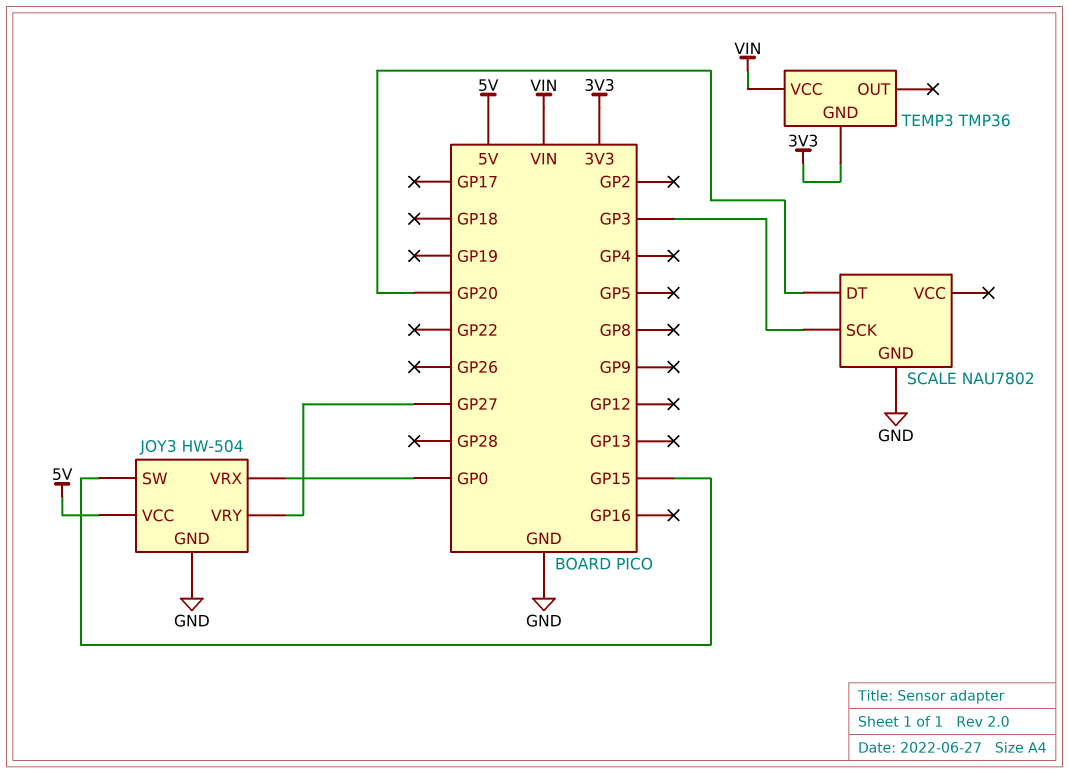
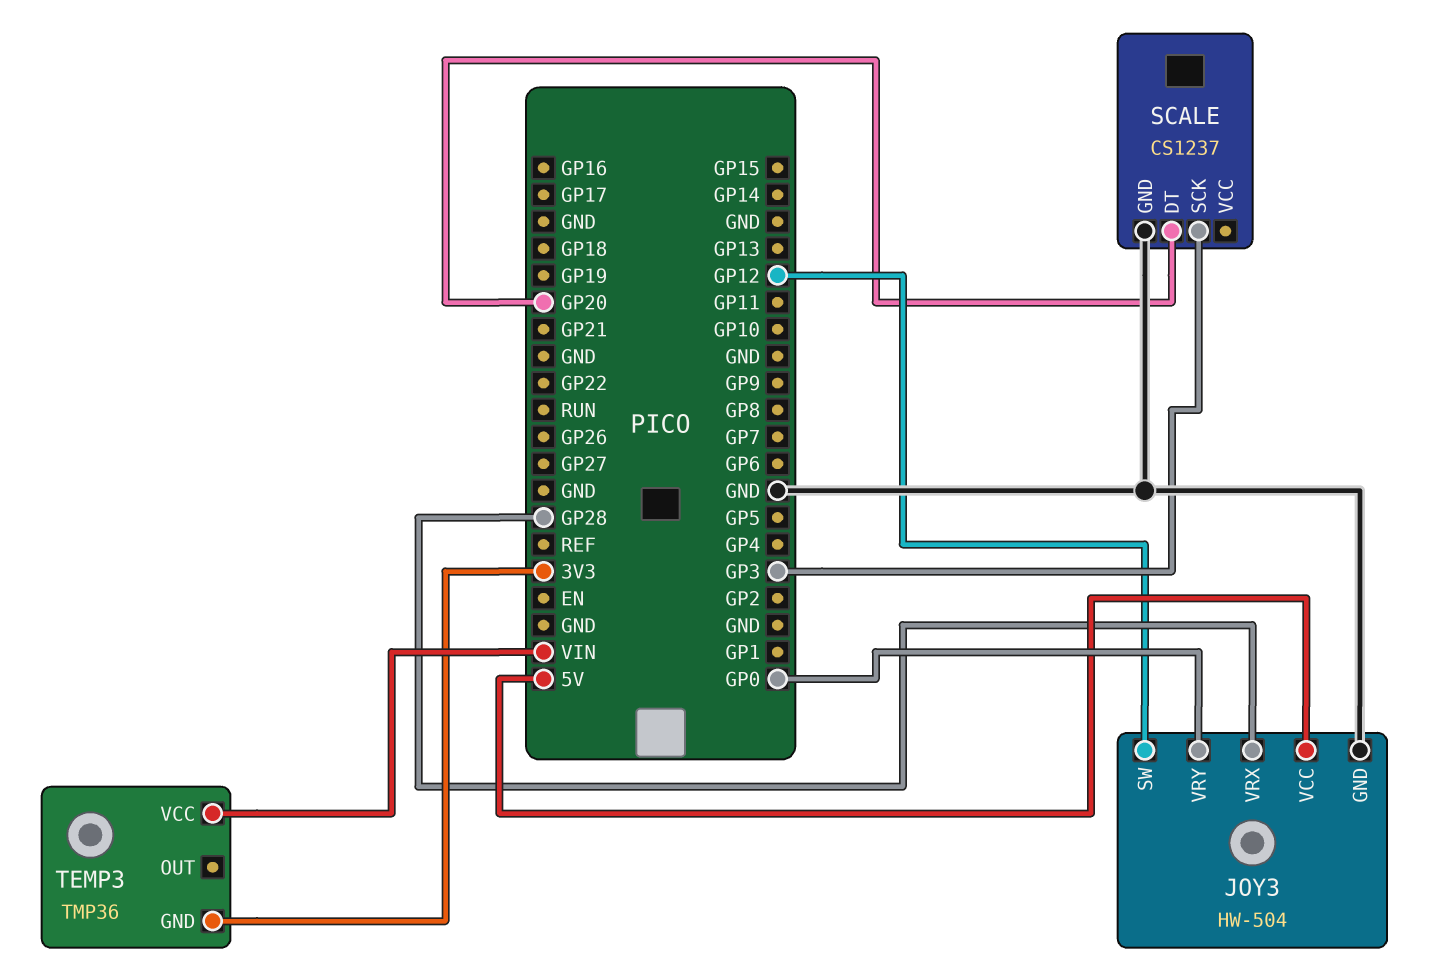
JOY3 pin SW: GP15 -> GP12
JOY3 pin VRX: GP0 -> GP28
JOY3 pin VRY: GP27 -> GP0
SCALE: NAU7802 -> CS1237

